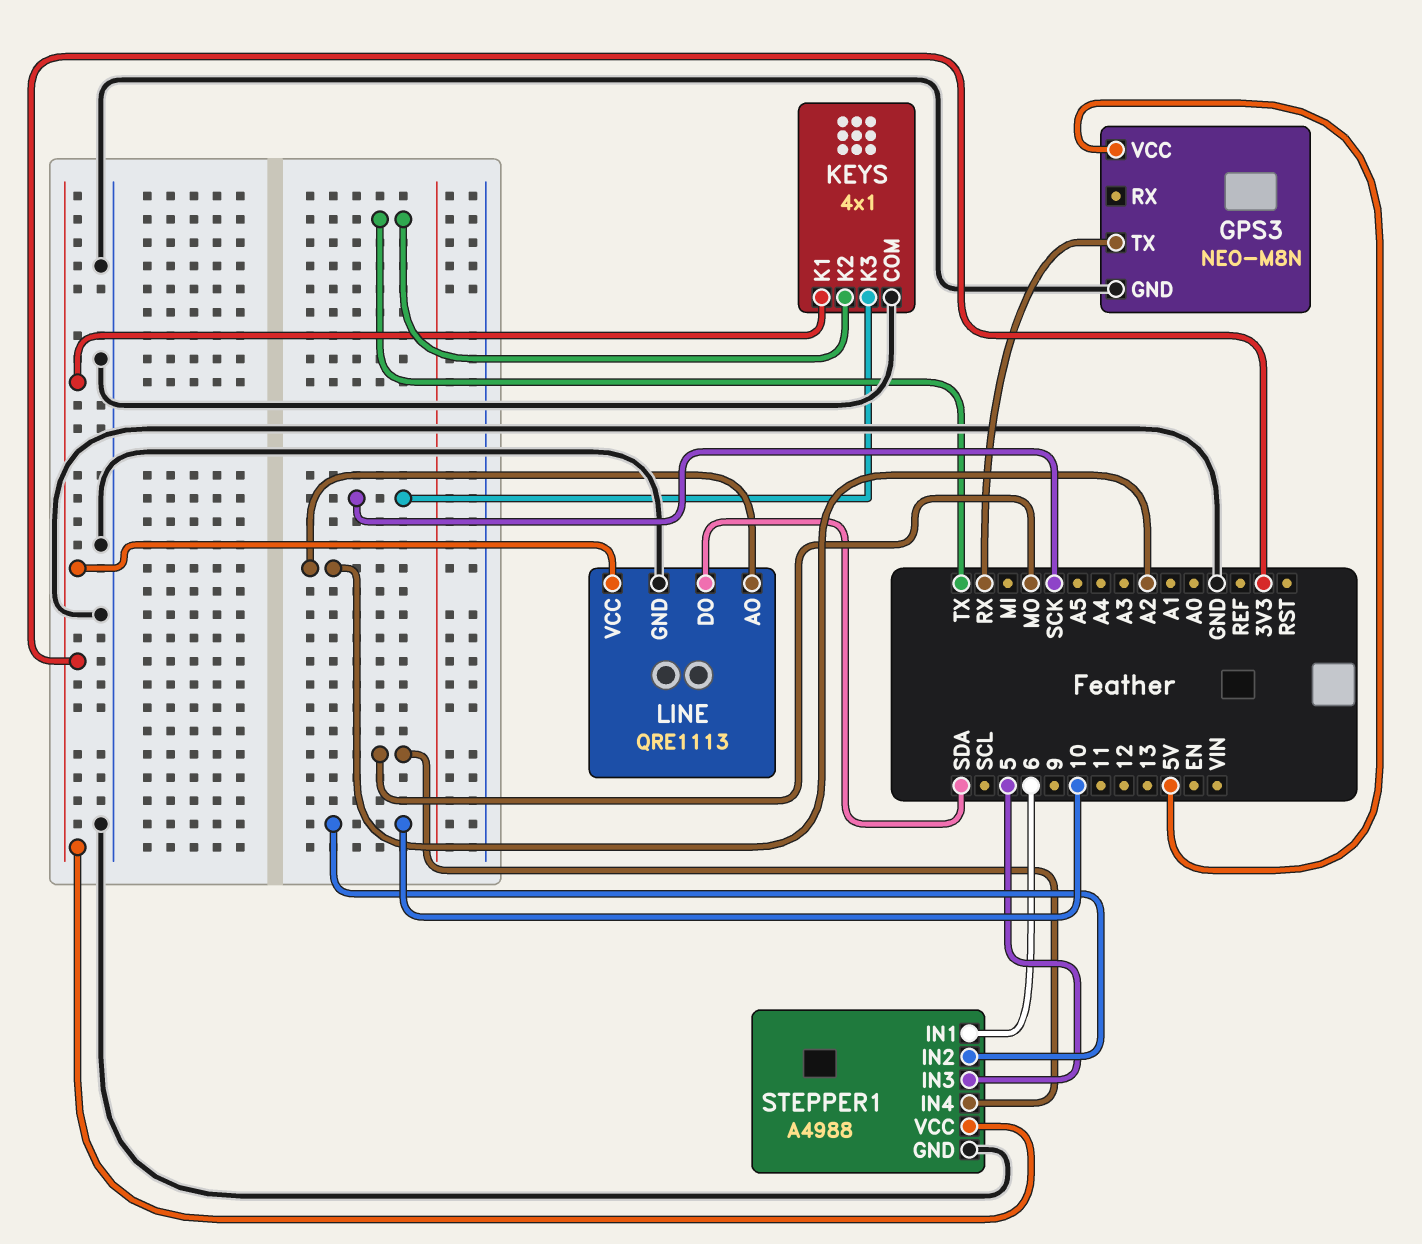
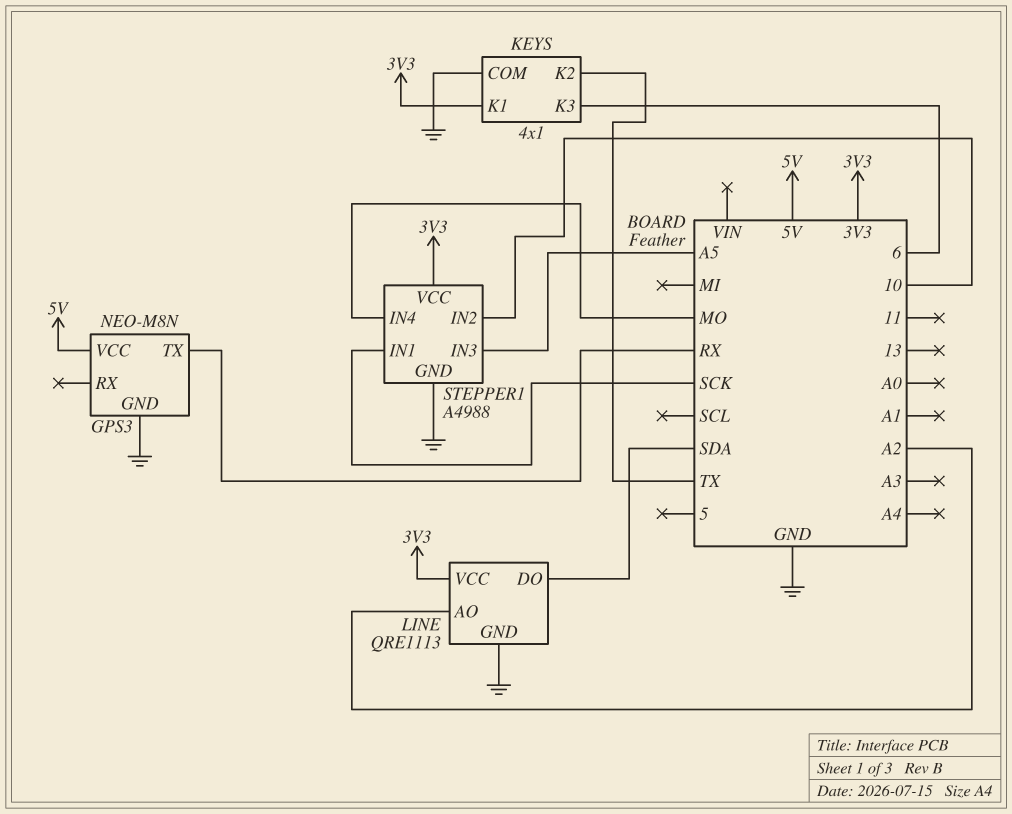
KEYS pin K3: SCK -> 6
STEPPER1 pin IN1: 6 -> SCK
STEPPER1 pin IN3: 5 -> A5

